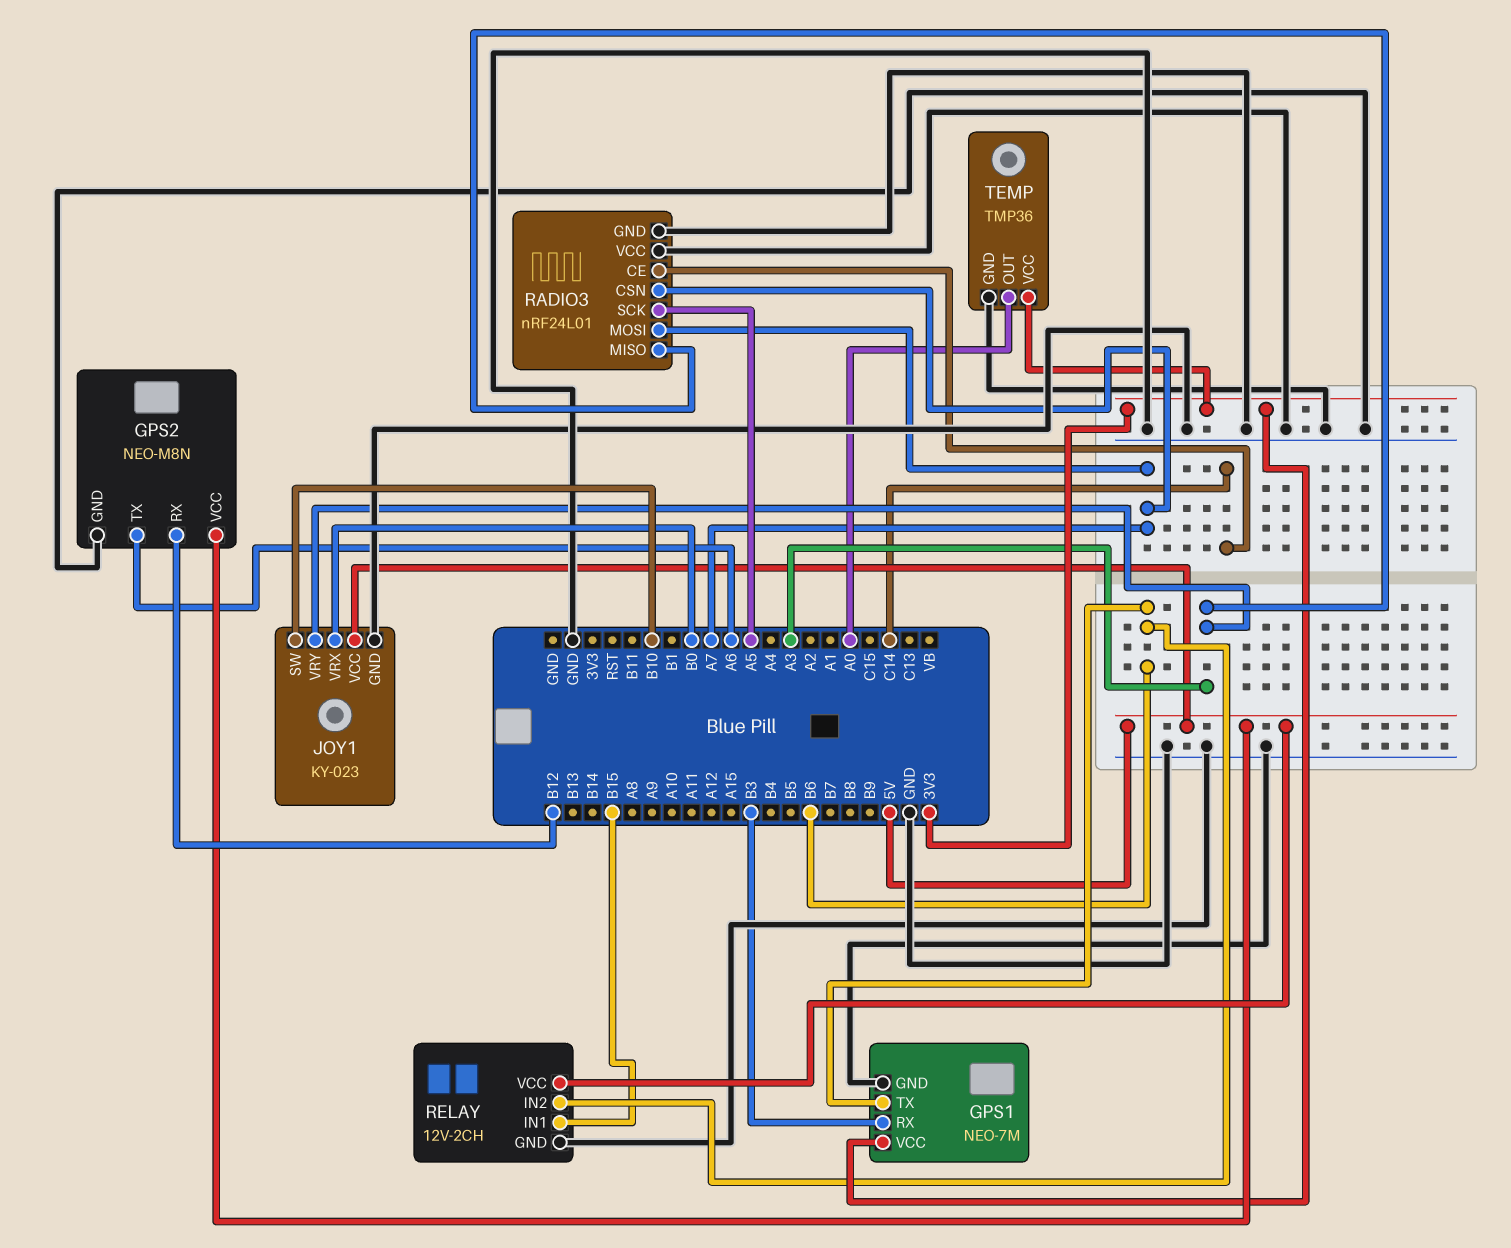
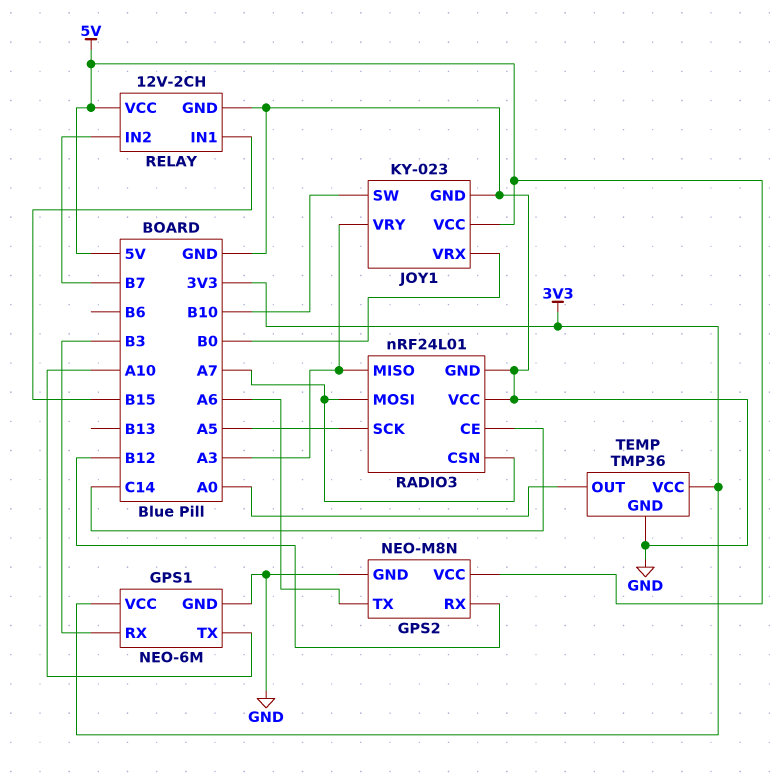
GPS1: NEO-7M -> NEO-6M
GPS1 pin TX: B6 -> A10
RELAY pin IN2: B6 -> B7

